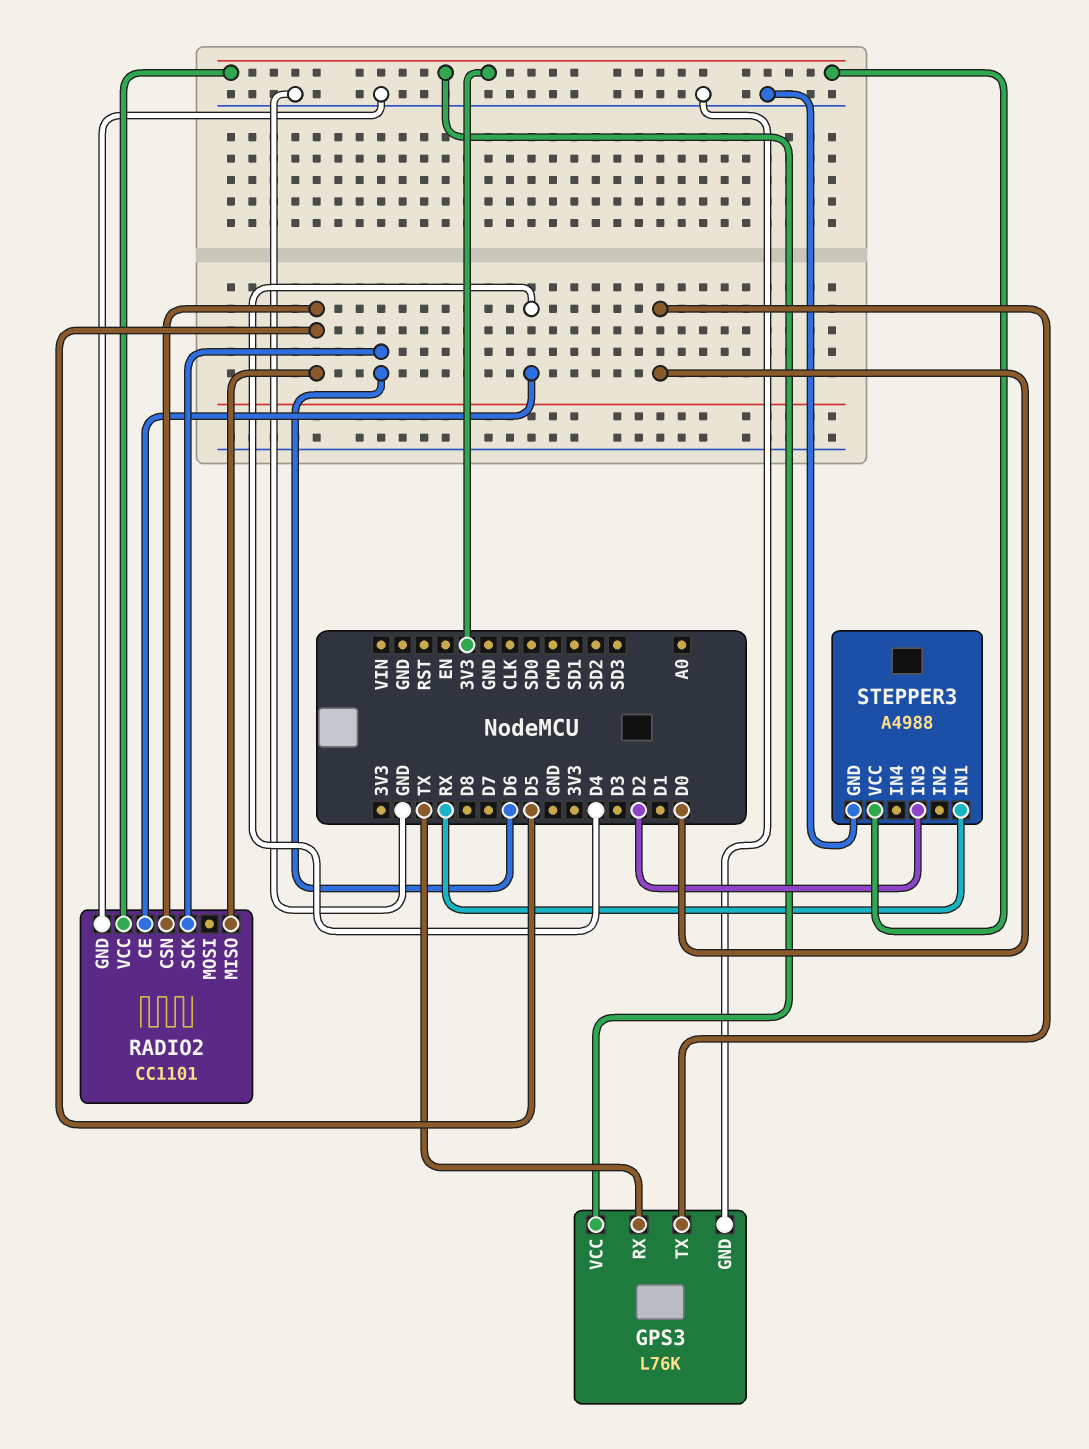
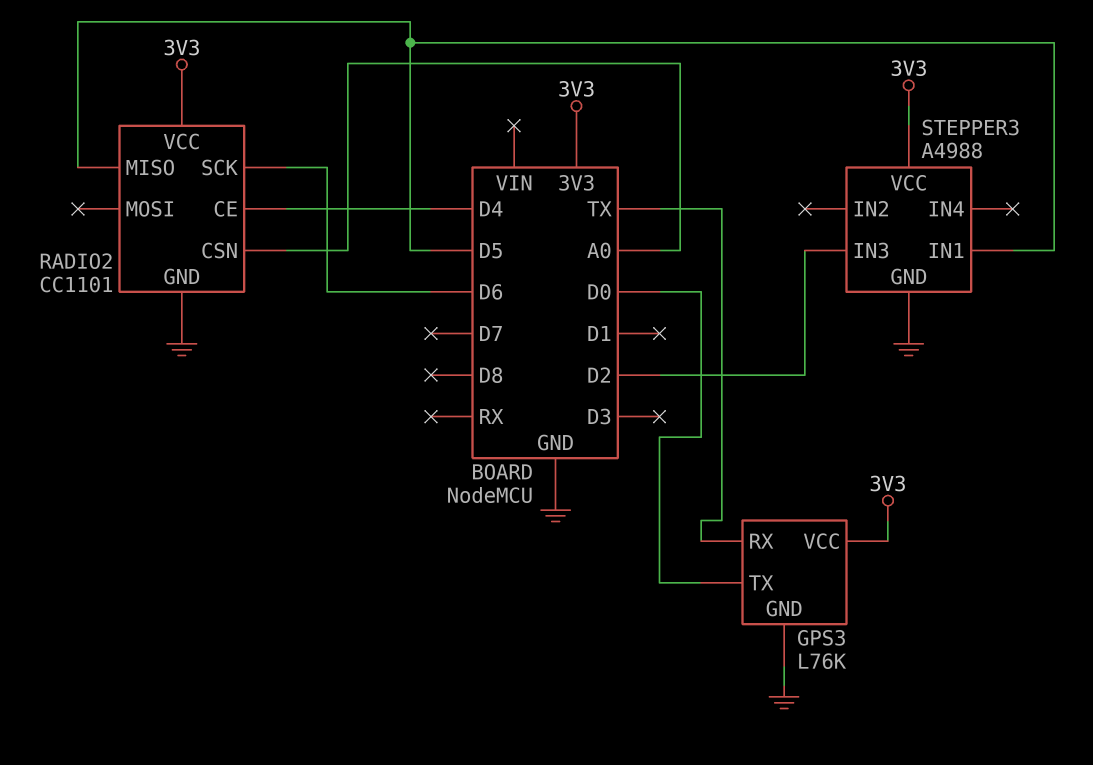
RADIO2 pin CSN: D5 -> A0
STEPPER3 pin IN1: RX -> D5

